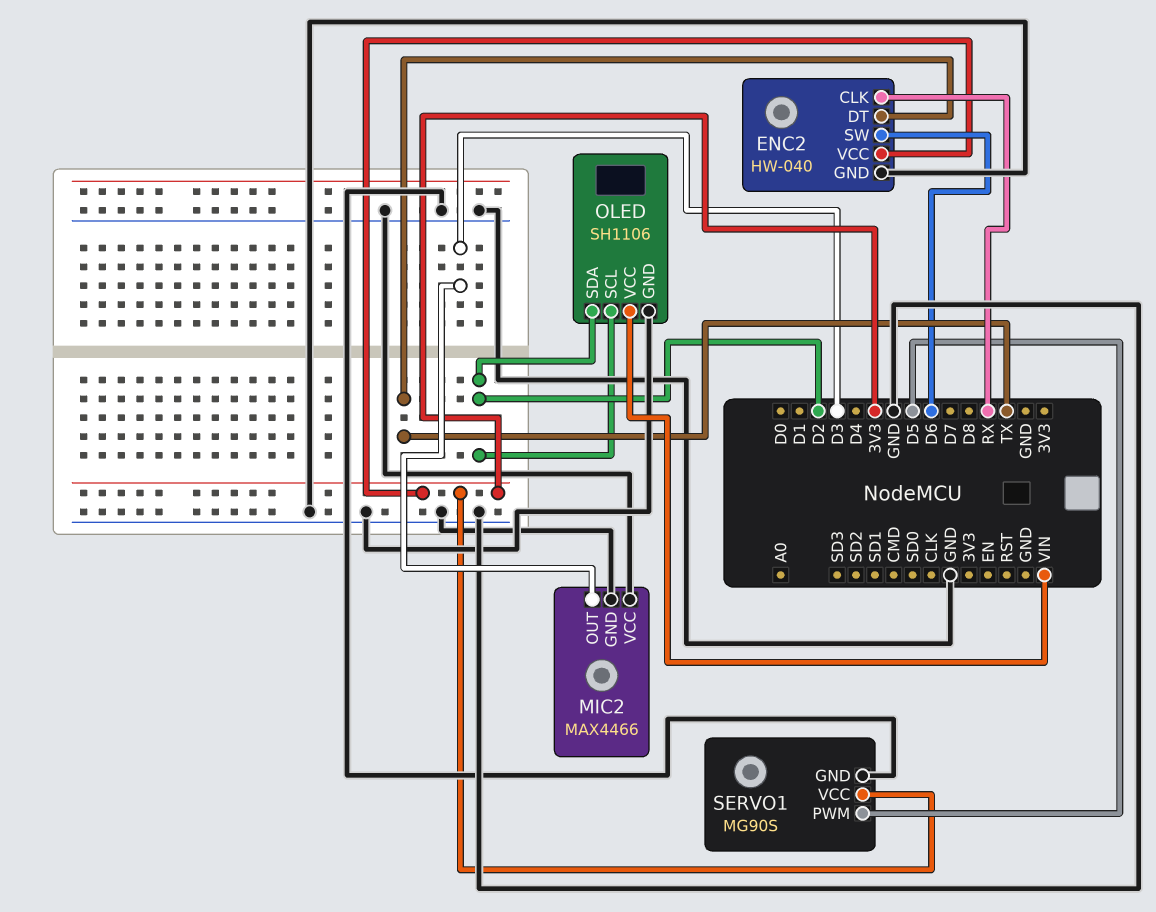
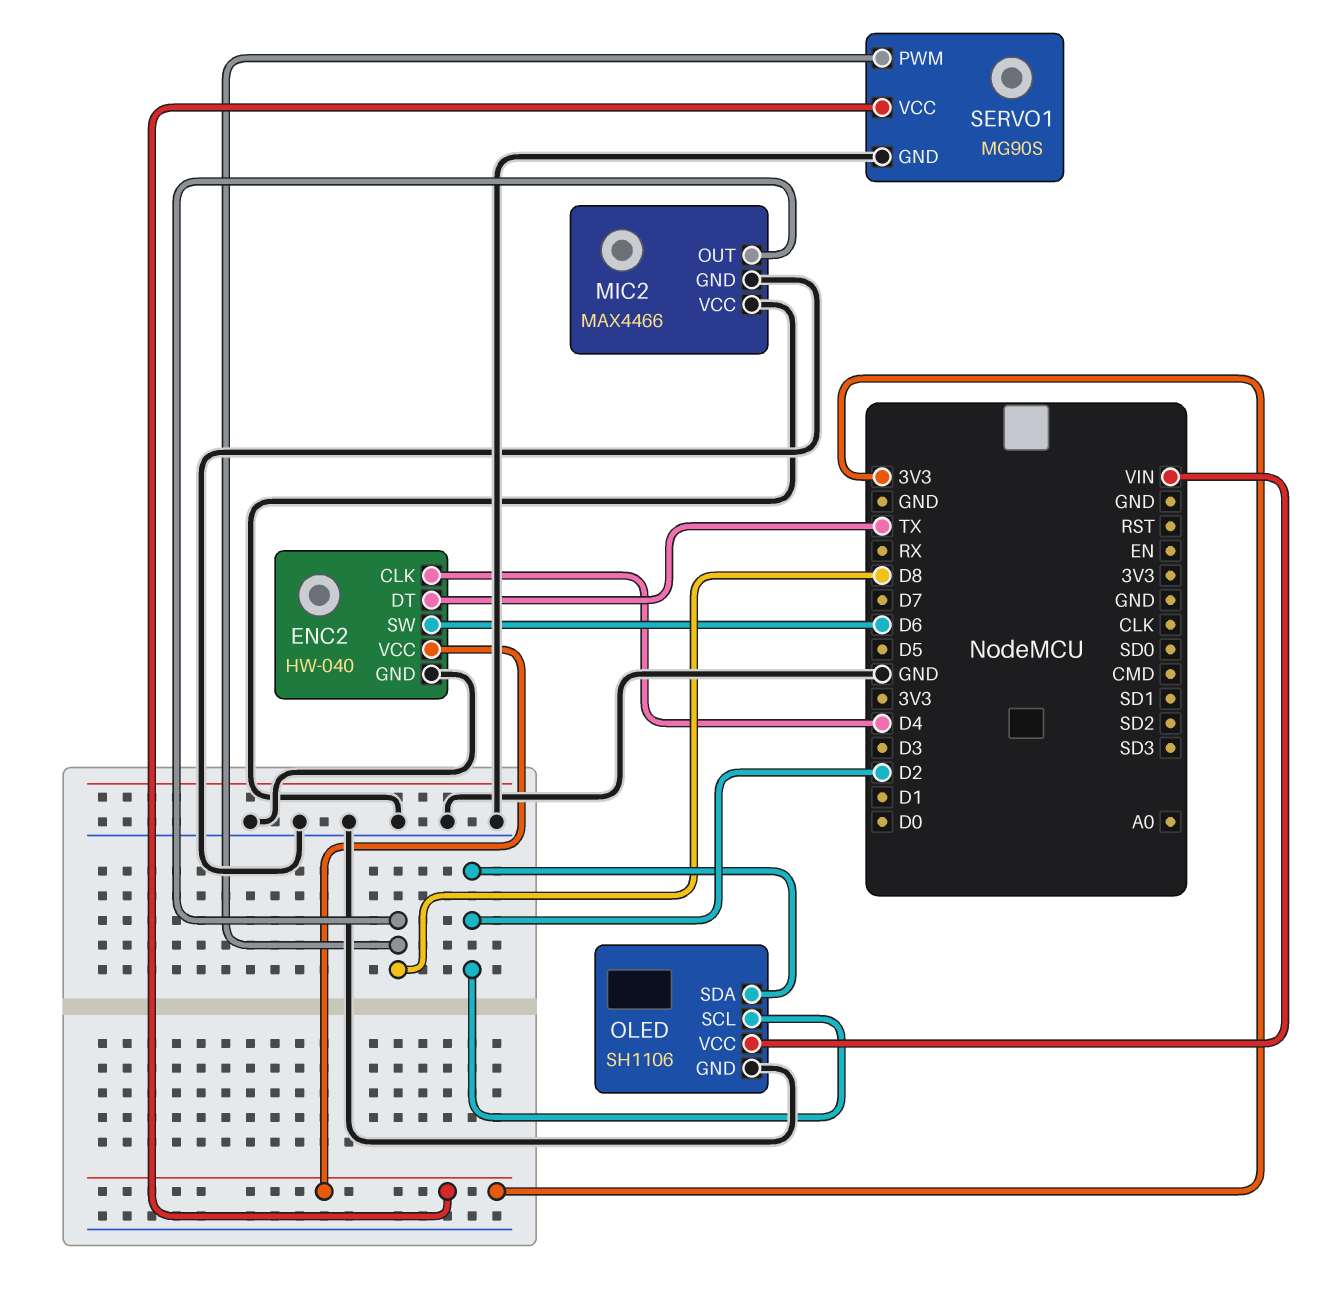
ENC2 pin CLK: RX -> D4
MIC2 pin OUT: D3 -> D8
SERVO1 pin PWM: D5 -> D8

